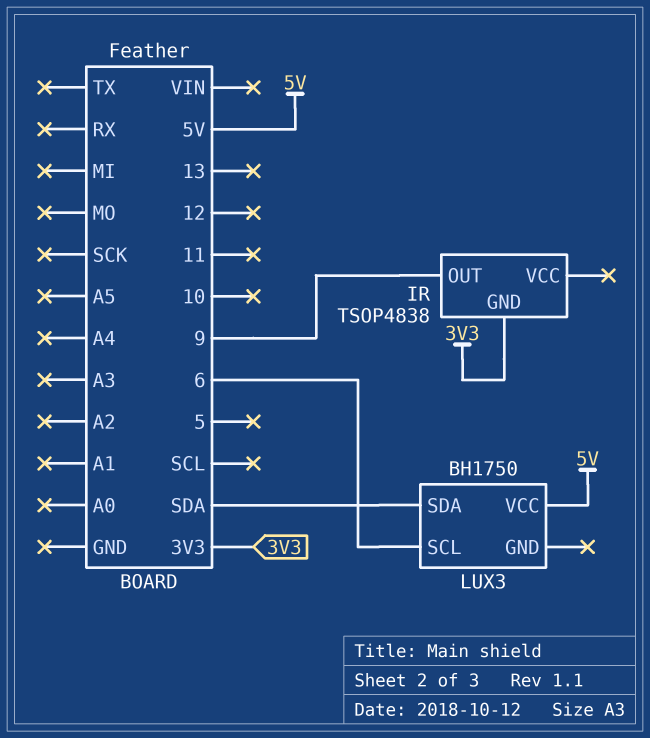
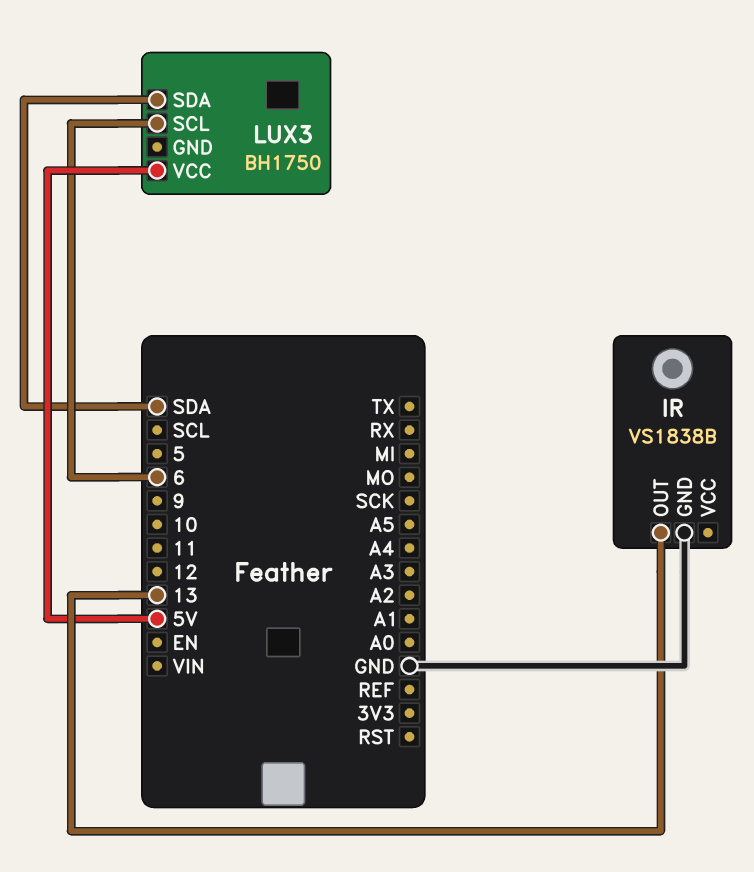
IR: TSOP4838 -> VS1838B
IR pin GND: 3V3 -> GND
IR pin OUT: 9 -> 13

